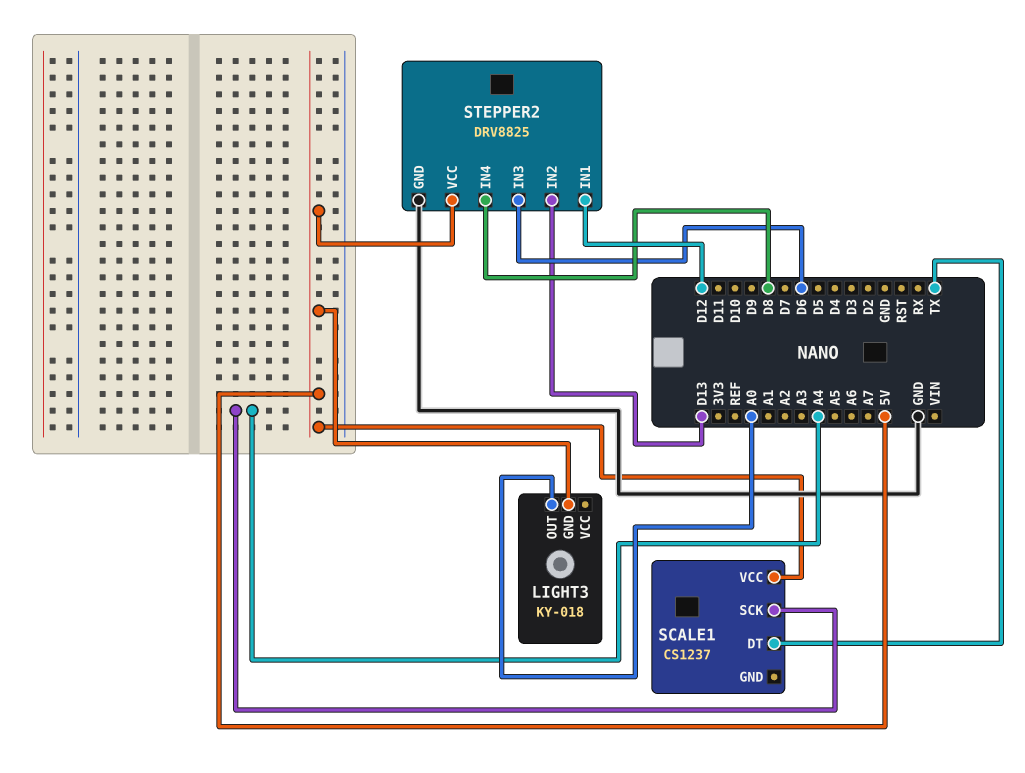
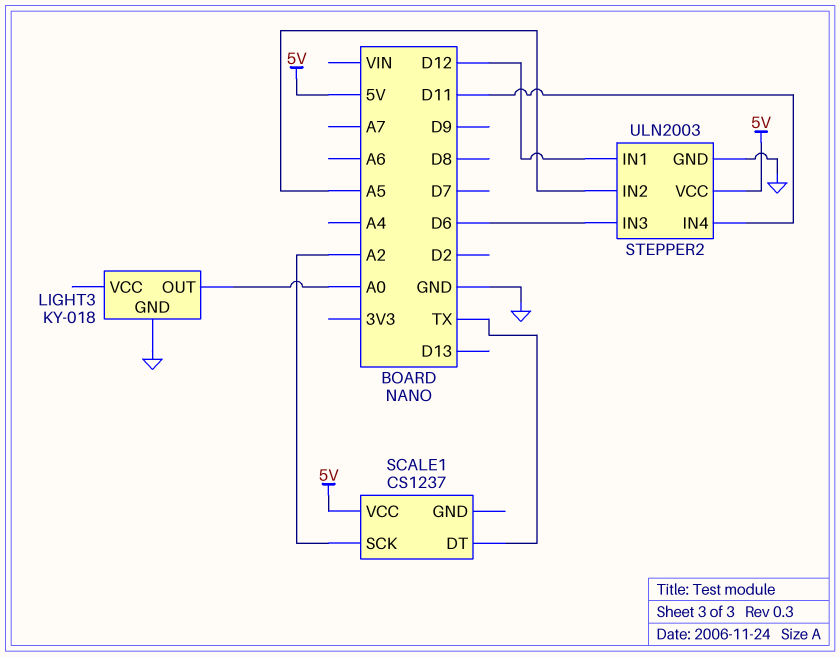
LIGHT3 pin GND: 5V -> GND
SCALE1 pin SCK: A4 -> A2
STEPPER2: DRV8825 -> ULN2003
STEPPER2 pin IN2: D13 -> A5
STEPPER2 pin IN4: D8 -> D11

